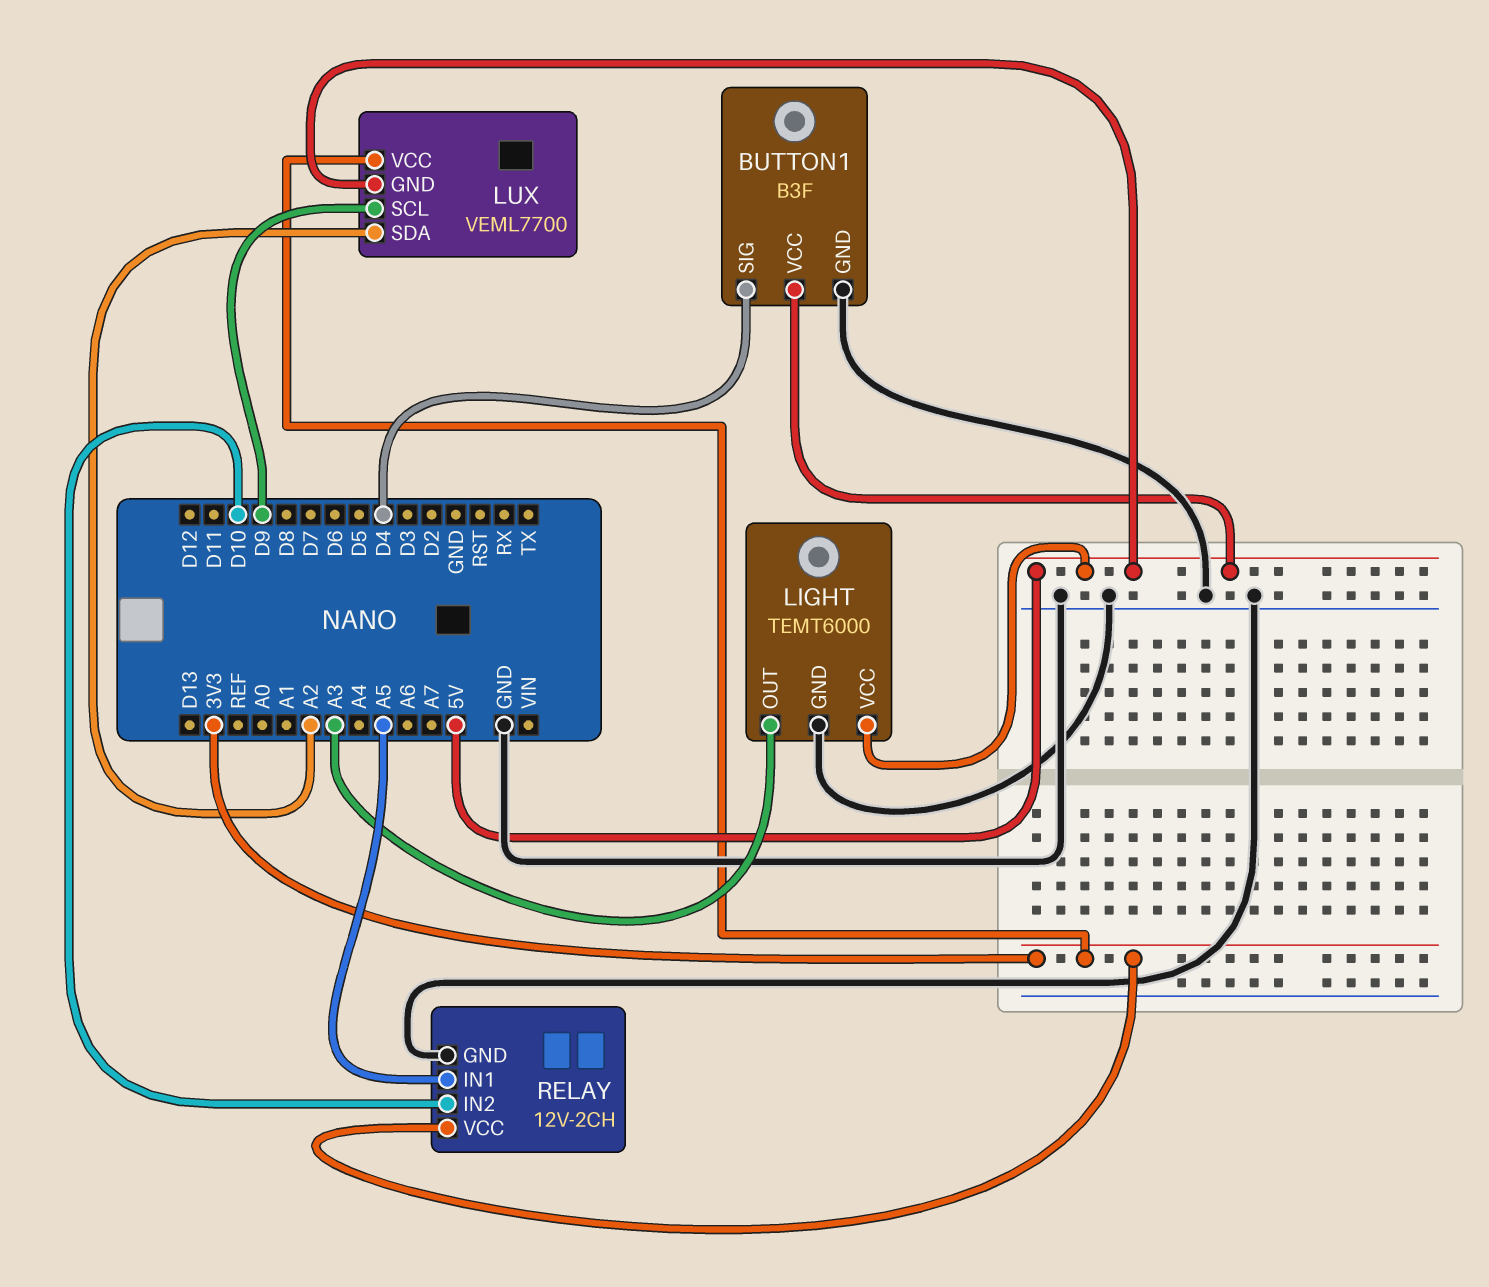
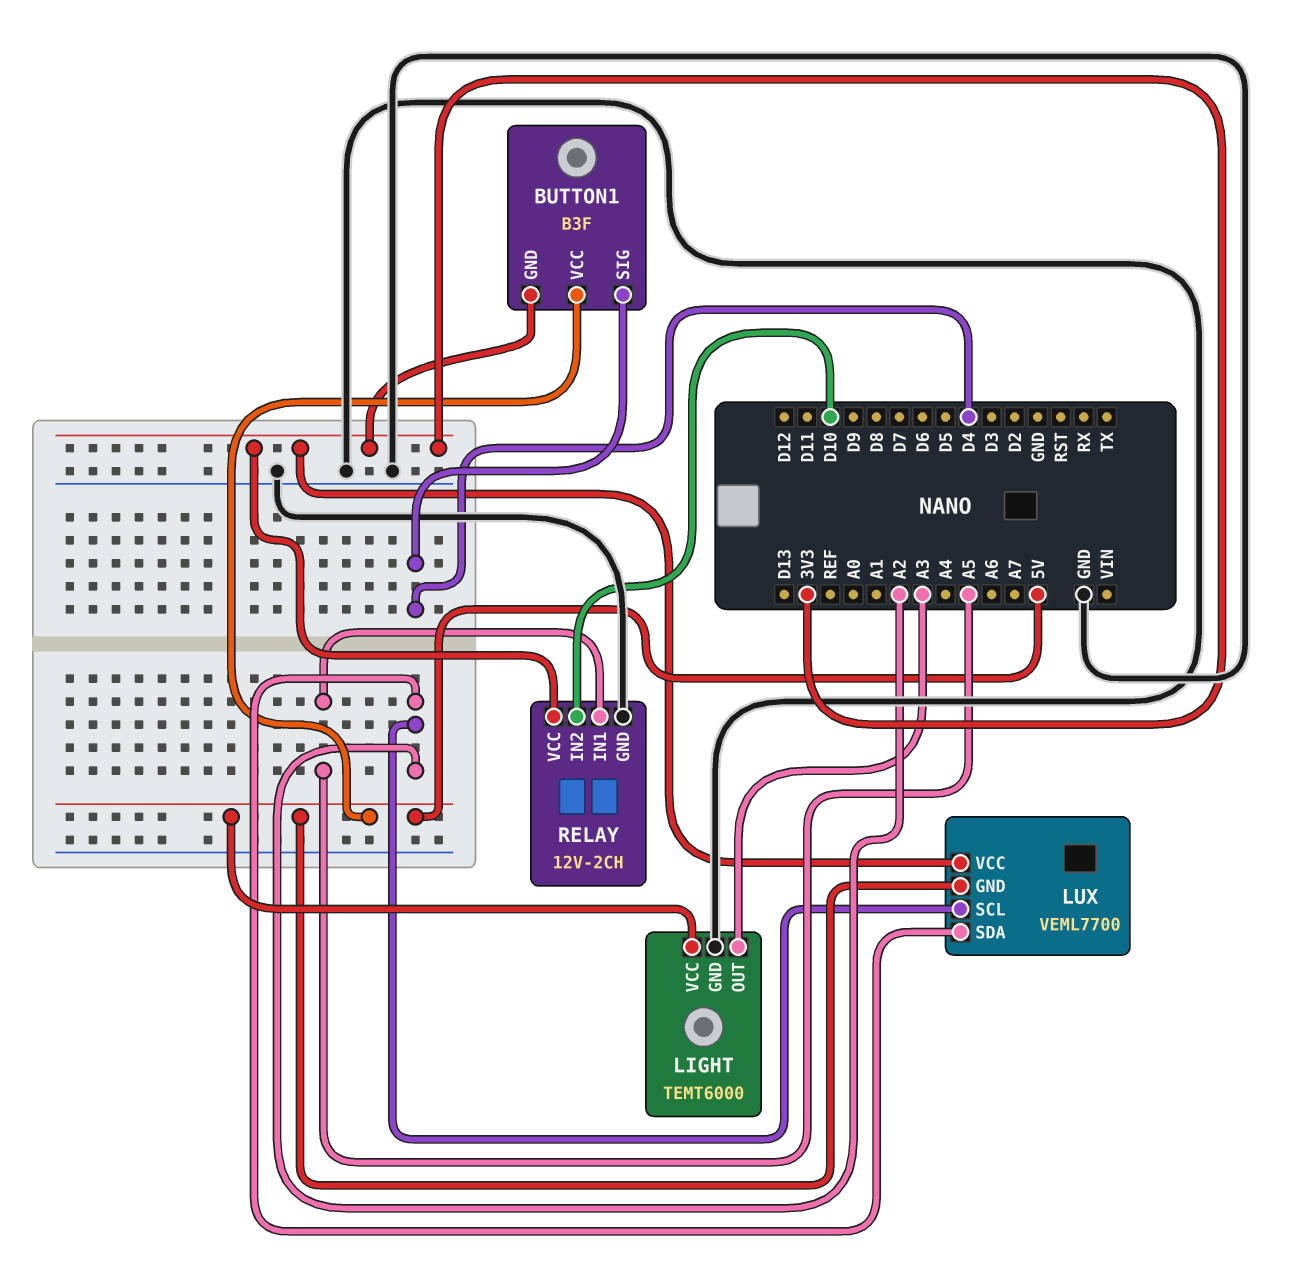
BUTTON1 pin GND: GND -> 3V3
LUX pin SCL: D9 -> A2

